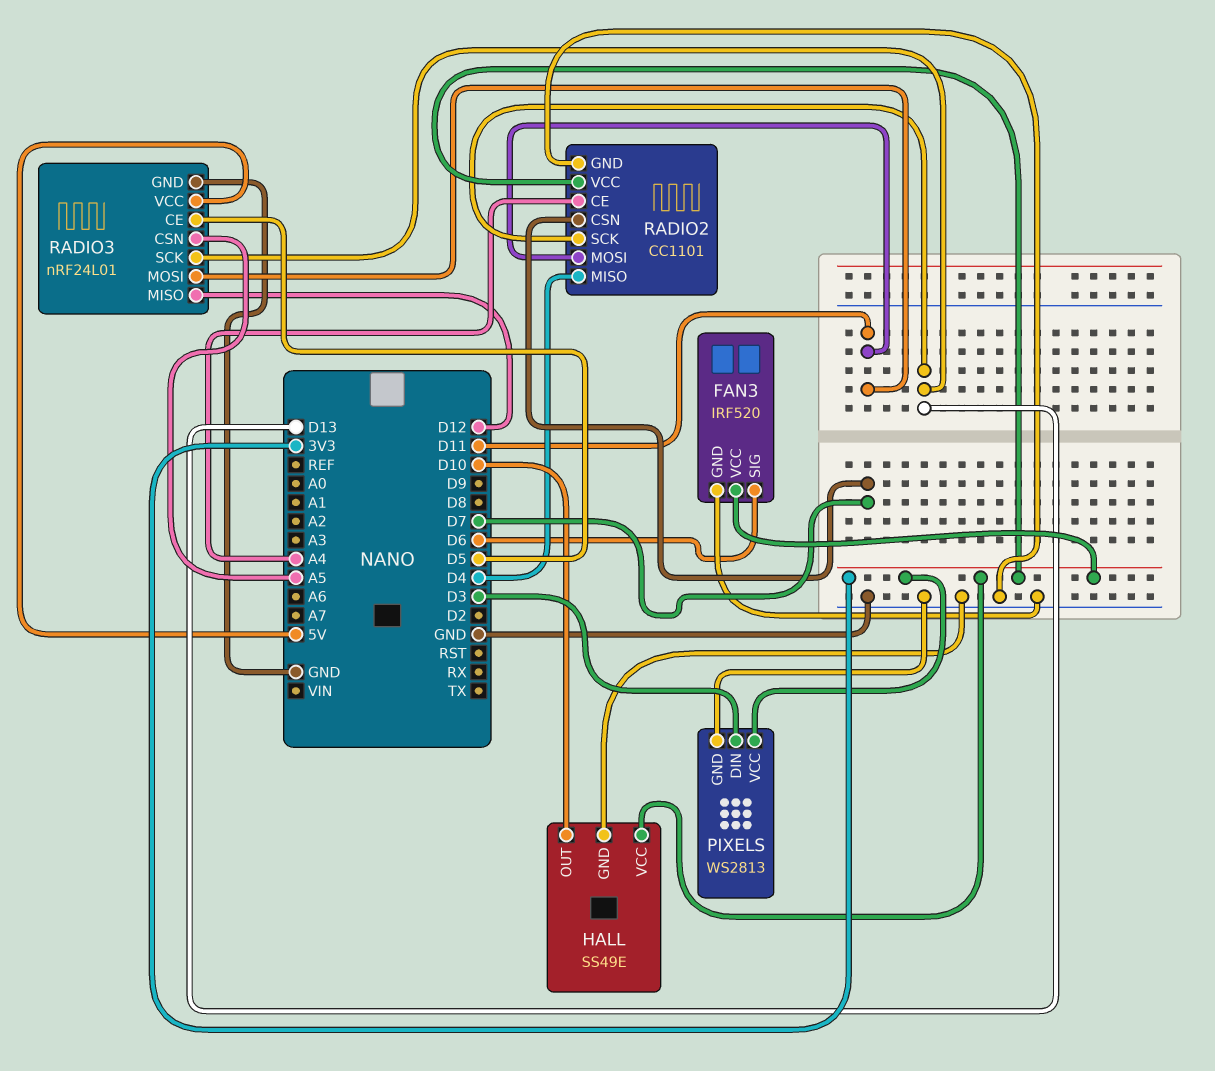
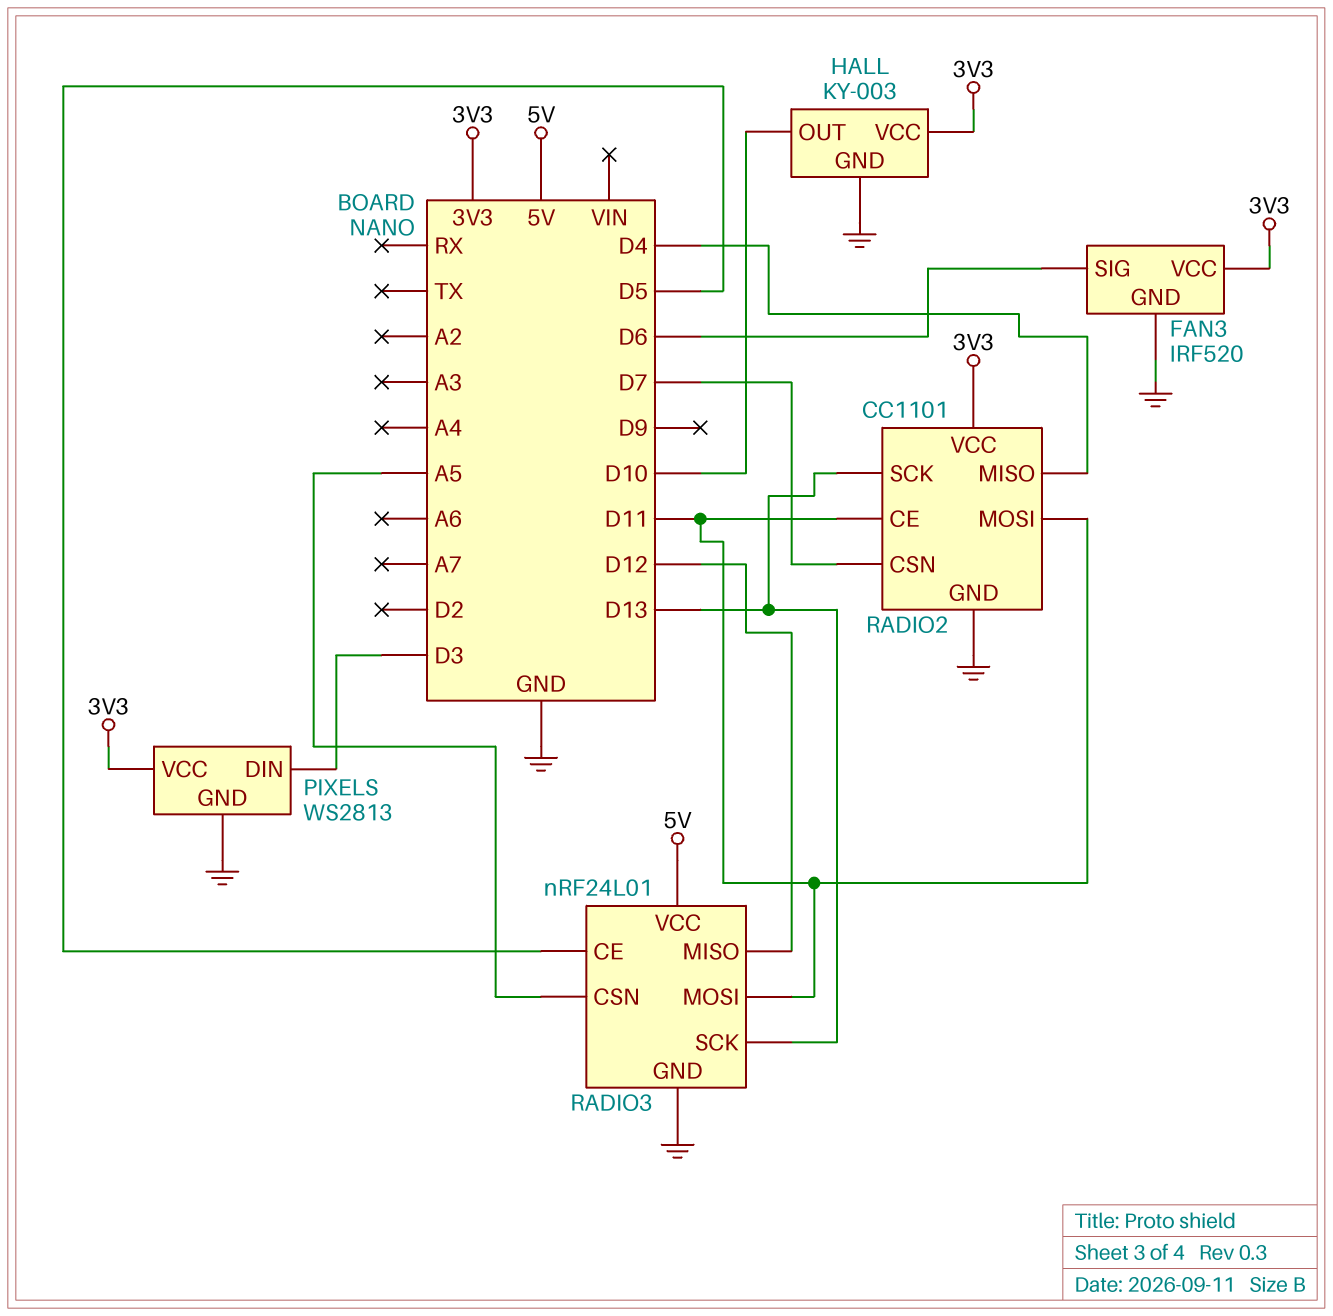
HALL: SS49E -> KY-003
RADIO2 pin CE: A4 -> D11

